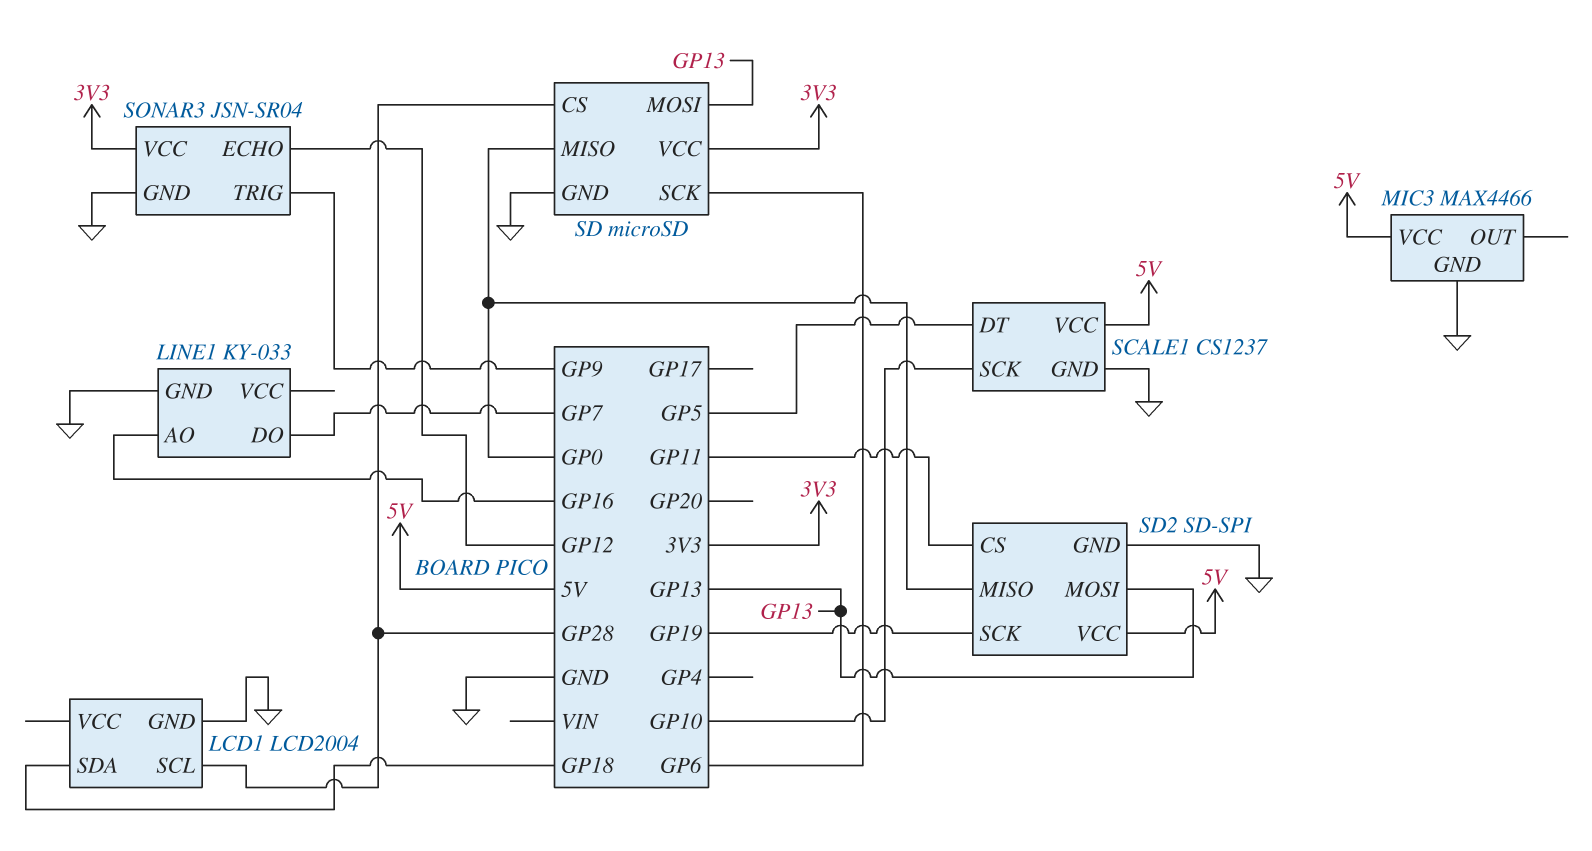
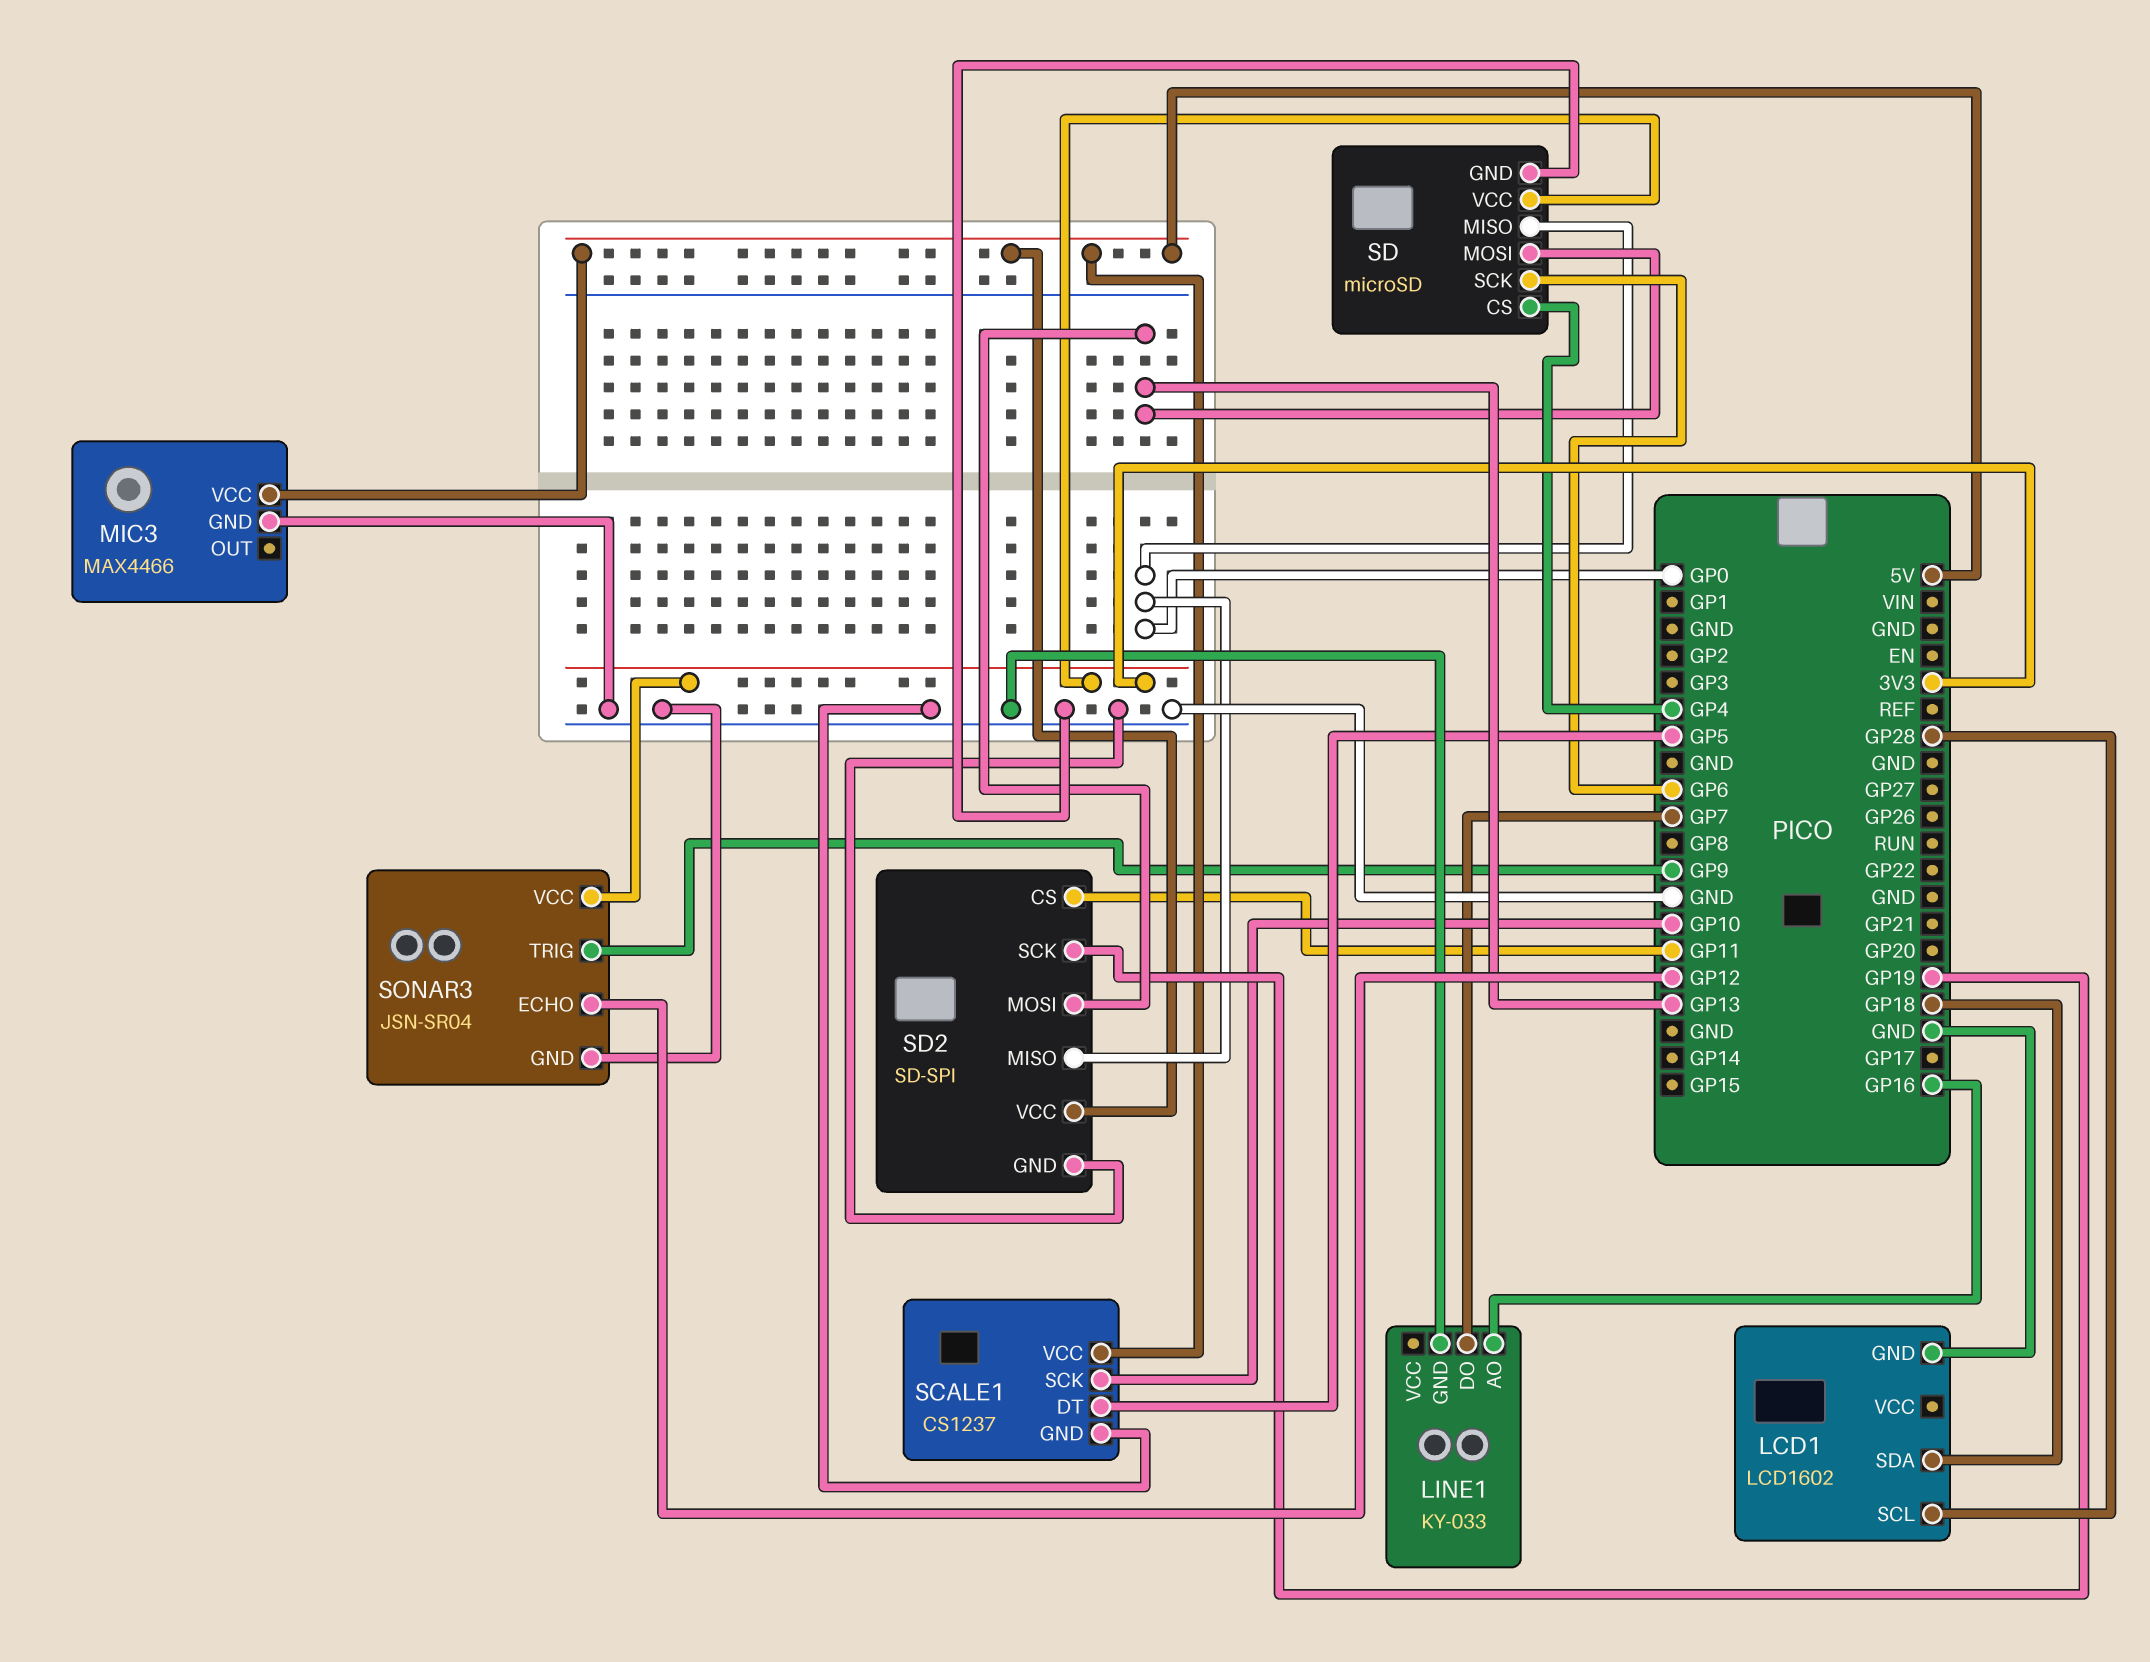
LCD1: LCD2004 -> LCD1602
SD pin CS: GP28 -> GP4

